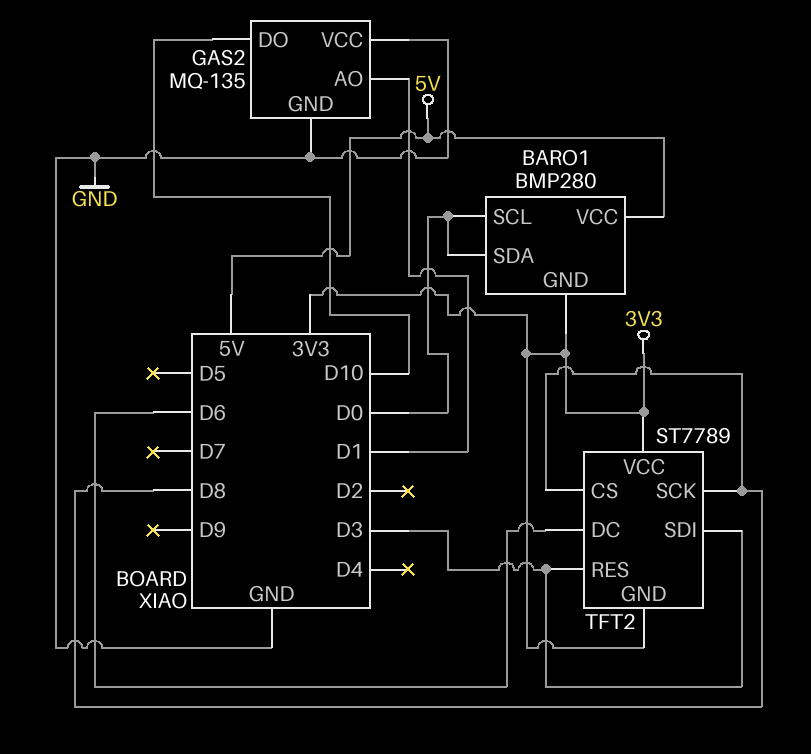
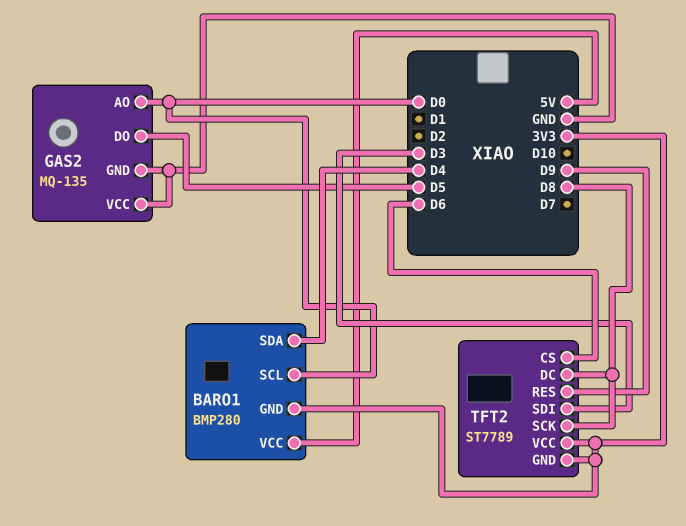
BARO1 pin SDA: D0 -> D4
GAS2 pin AO: D1 -> D0
GAS2 pin DO: D10 -> D5
TFT2 pin CS: D8 -> D6
TFT2 pin DC: D6 -> D8
TFT2 pin RES: D3 -> D9

